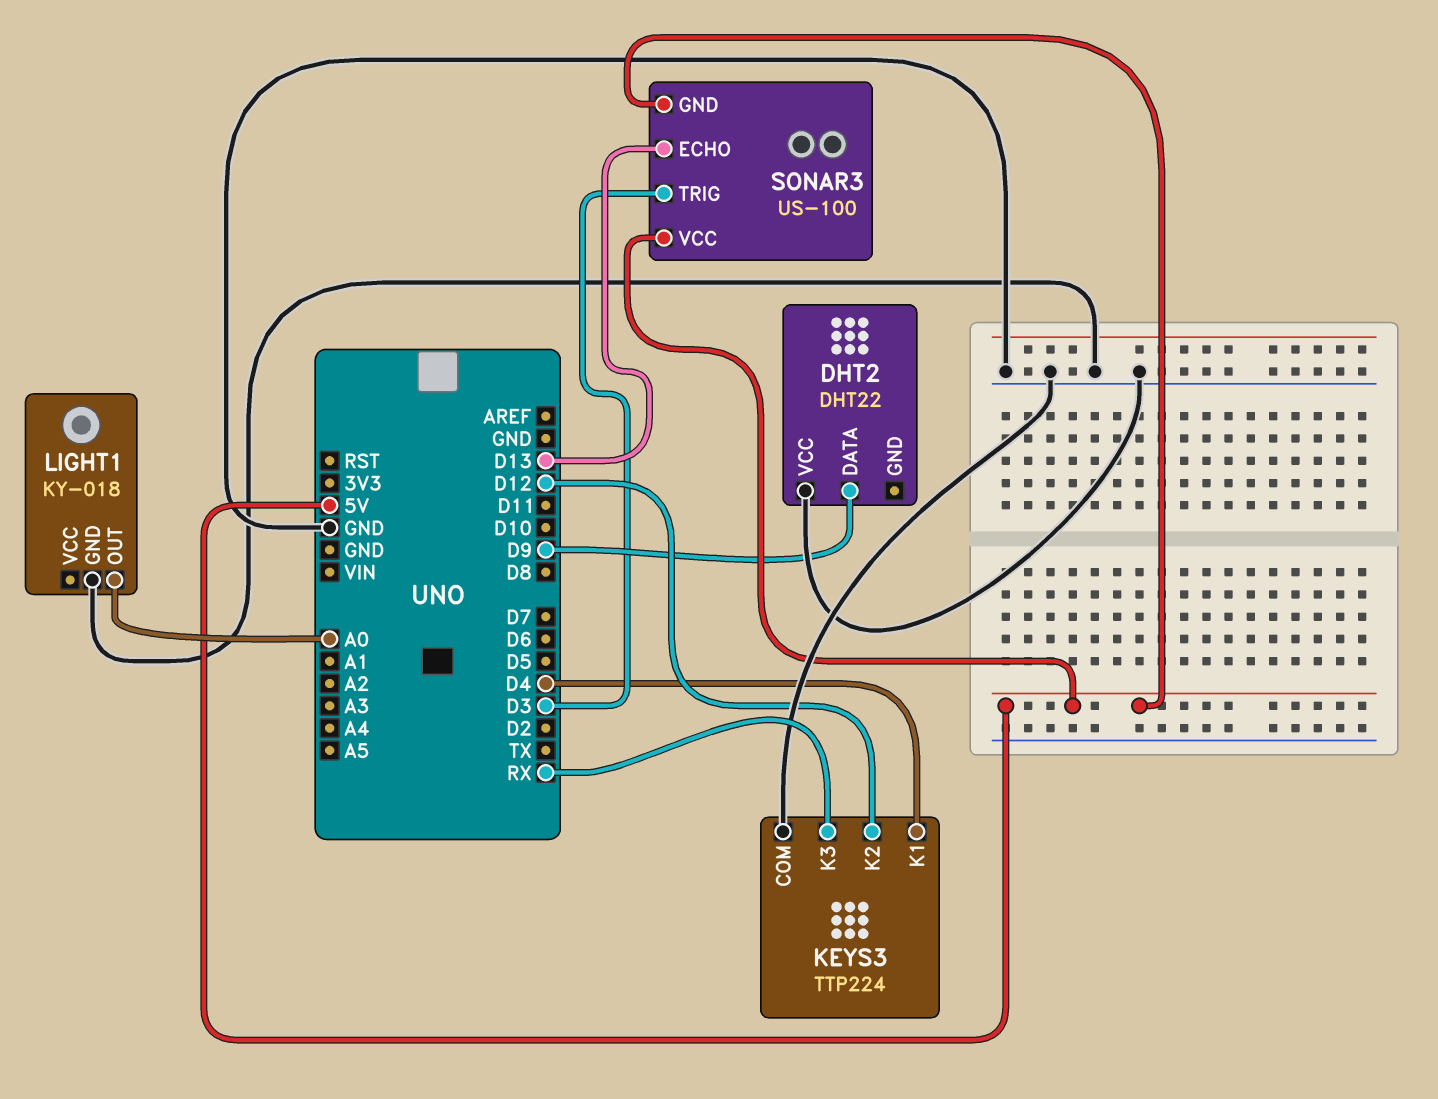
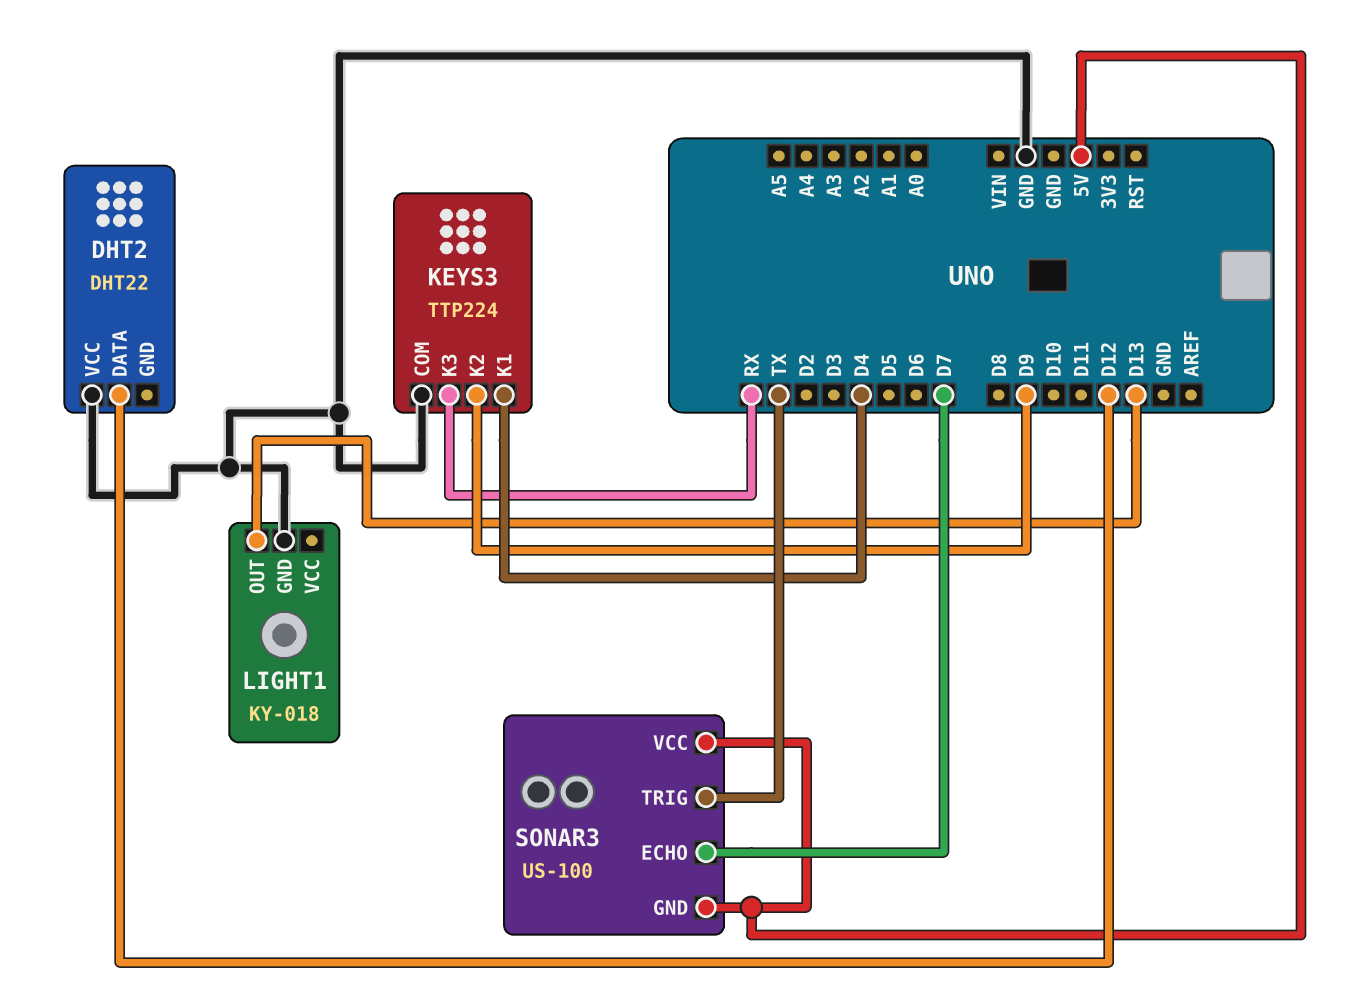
DHT2 pin DATA: D9 -> D12
KEYS3 pin K2: D12 -> D9
LIGHT1 pin OUT: A0 -> D13
SONAR3 pin ECHO: D13 -> D7
SONAR3 pin TRIG: D3 -> TX

